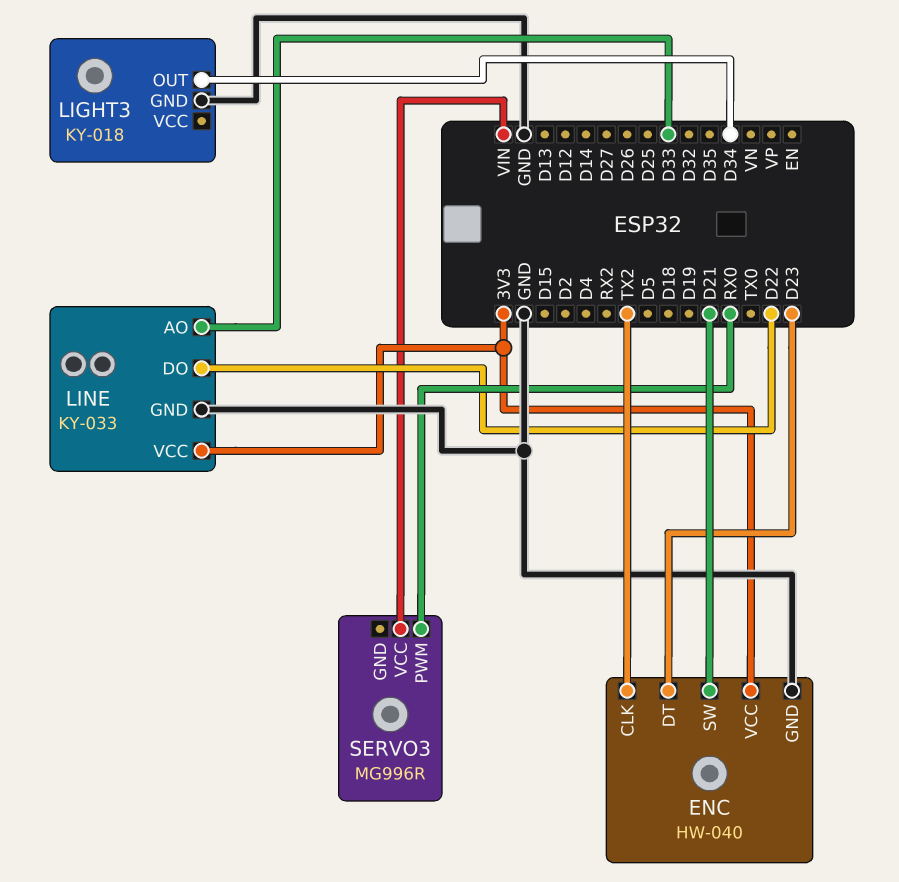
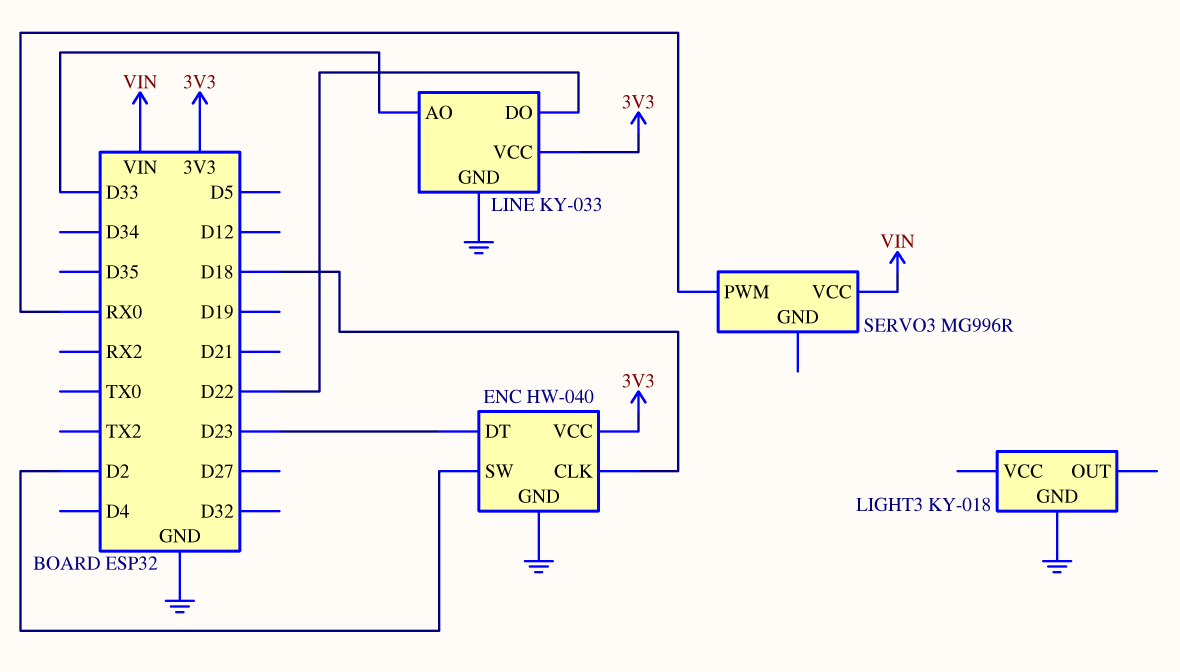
ENC pin CLK: TX2 -> D18
ENC pin SW: D21 -> D2
LIGHT3 pin OUT: D34 -> none

